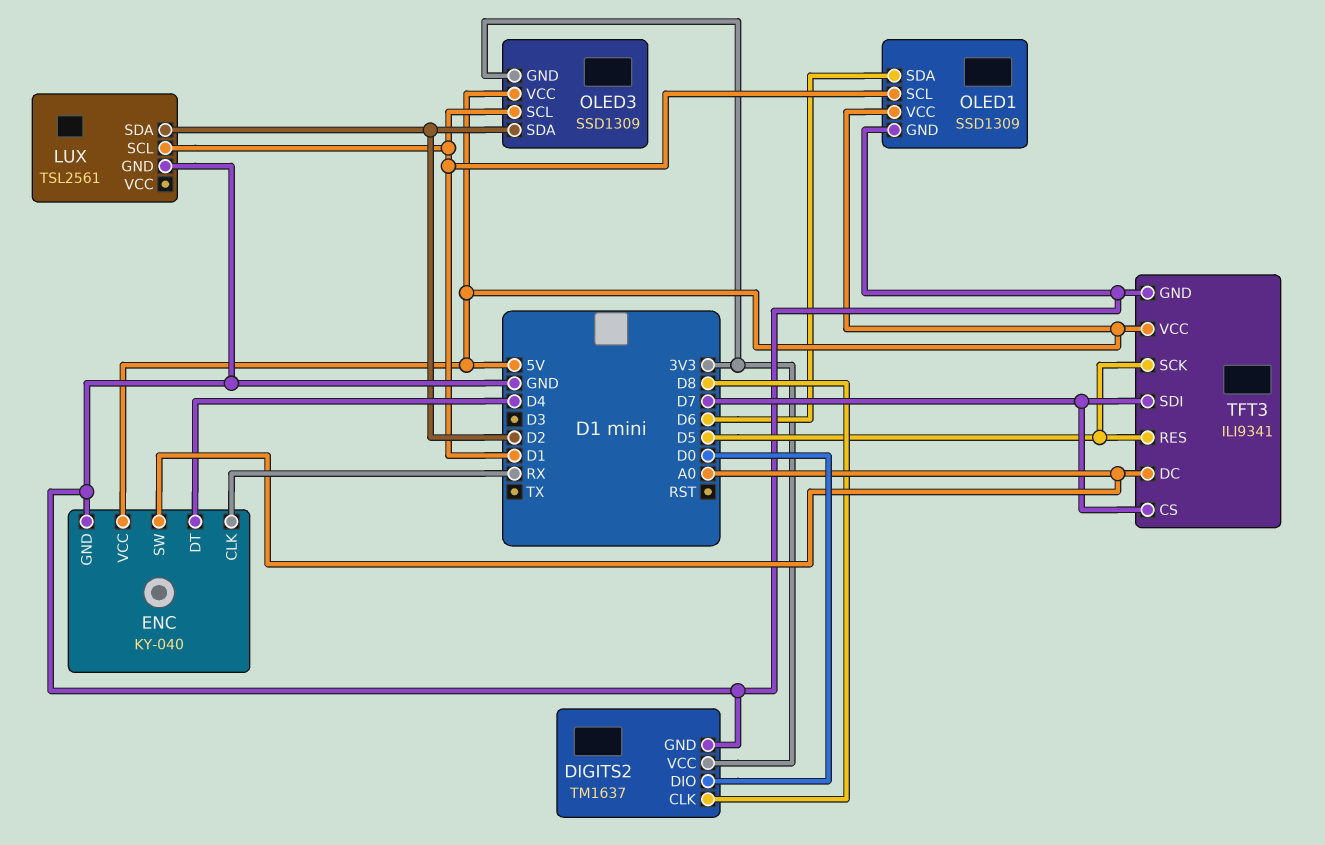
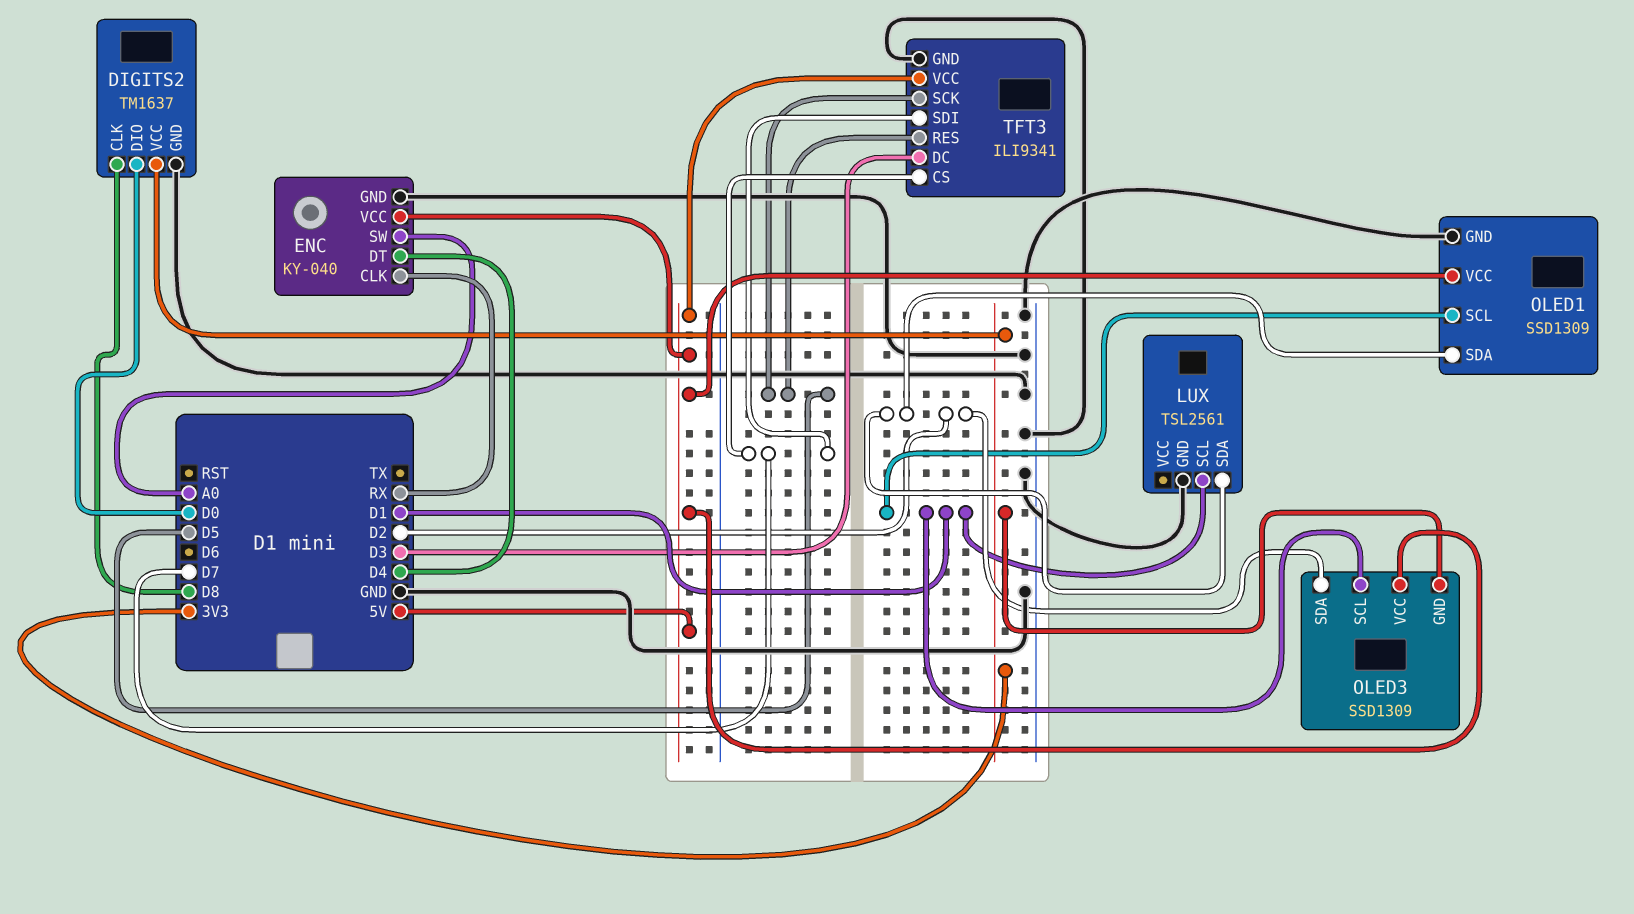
OLED1 pin SDA: D6 -> D2
TFT3 pin DC: A0 -> D3

